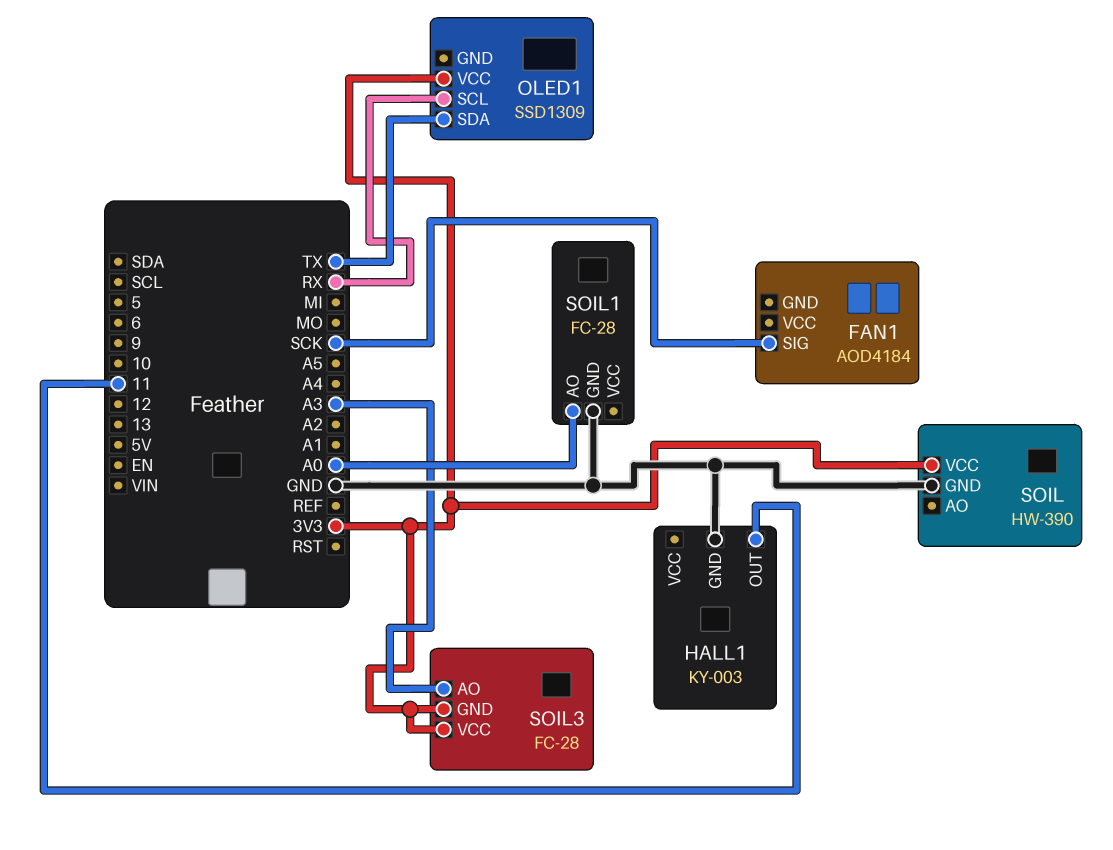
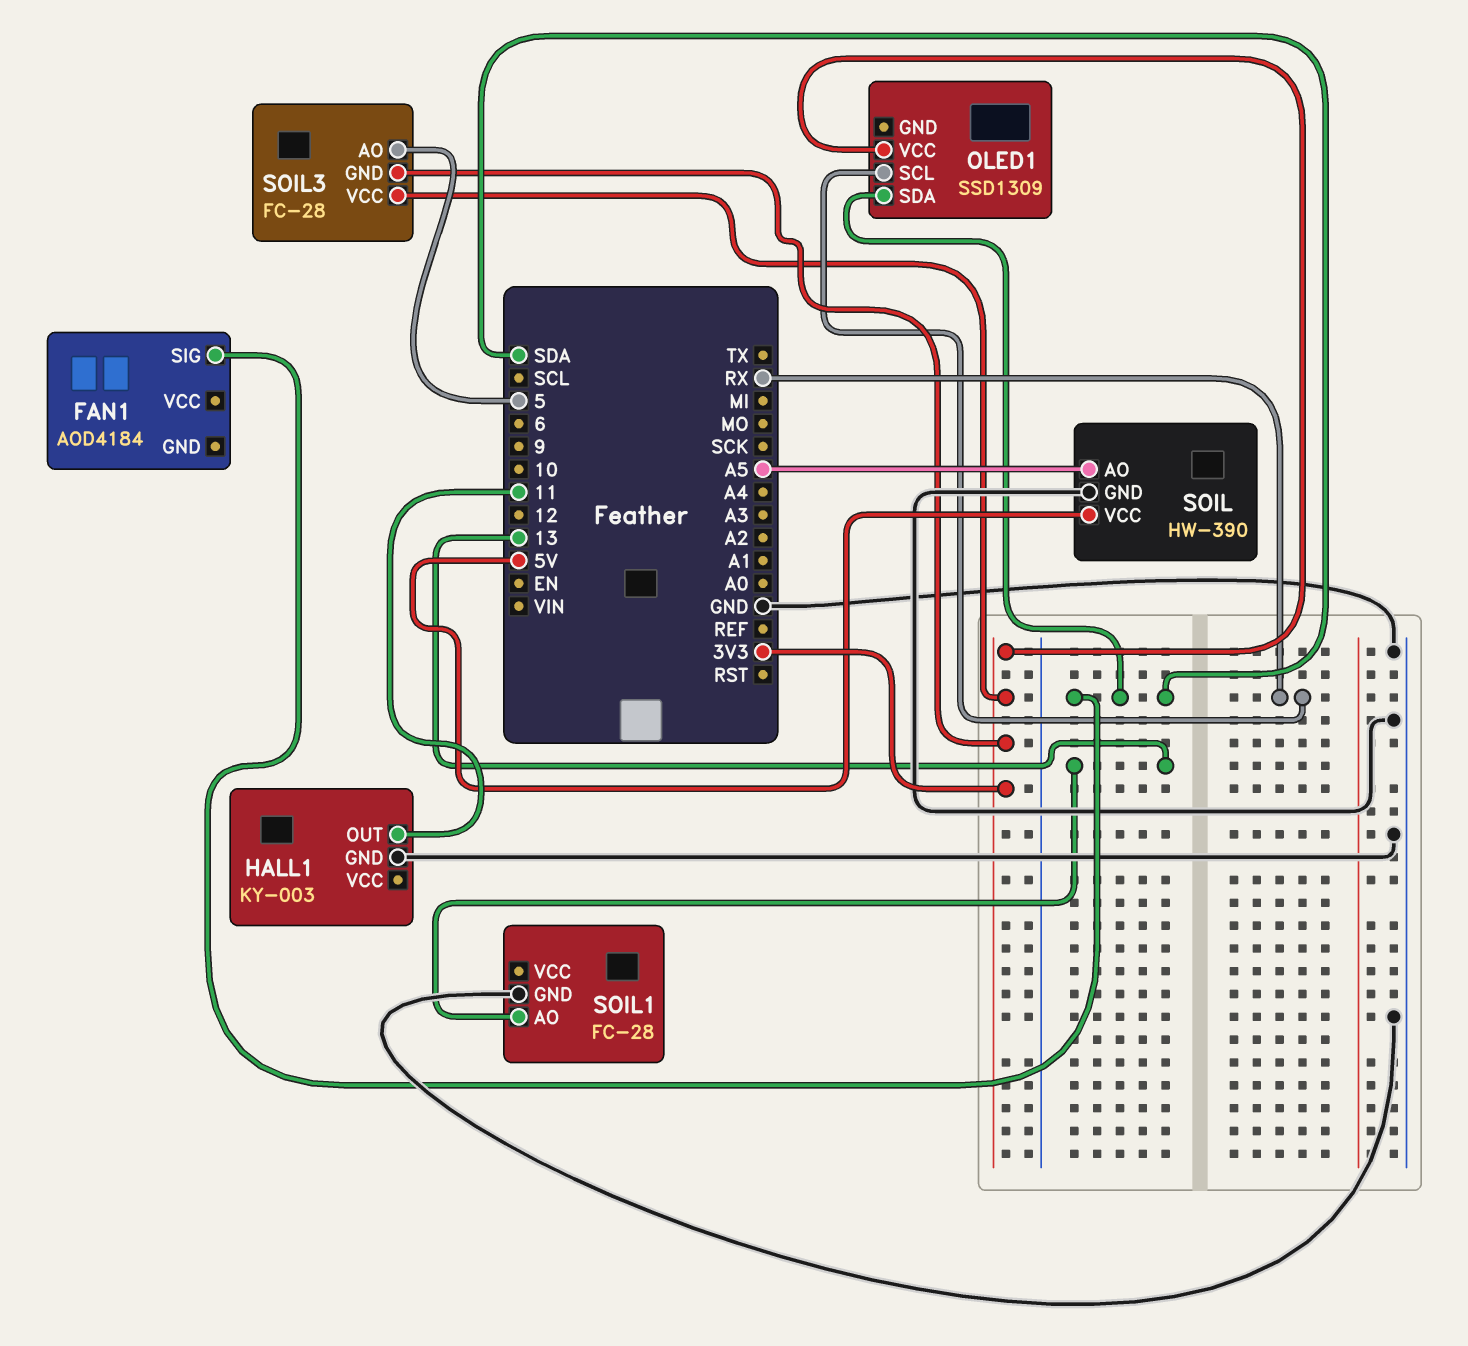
FAN1 pin SIG: SCK -> SDA
OLED1 pin SDA: TX -> SDA
SOIL pin AO: none -> A5
SOIL pin VCC: 3V3 -> 5V
SOIL1 pin AO: A0 -> 13
SOIL3 pin AO: A3 -> 5

